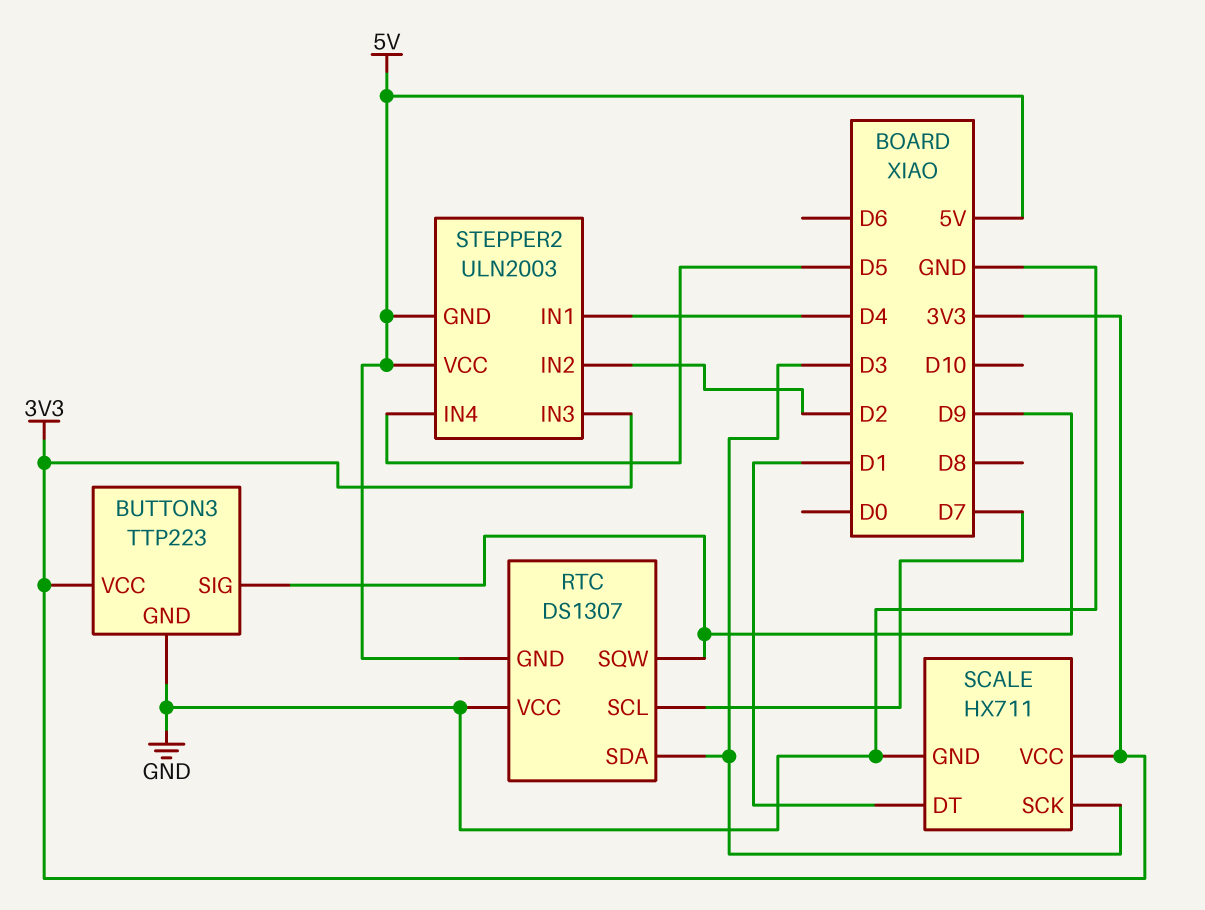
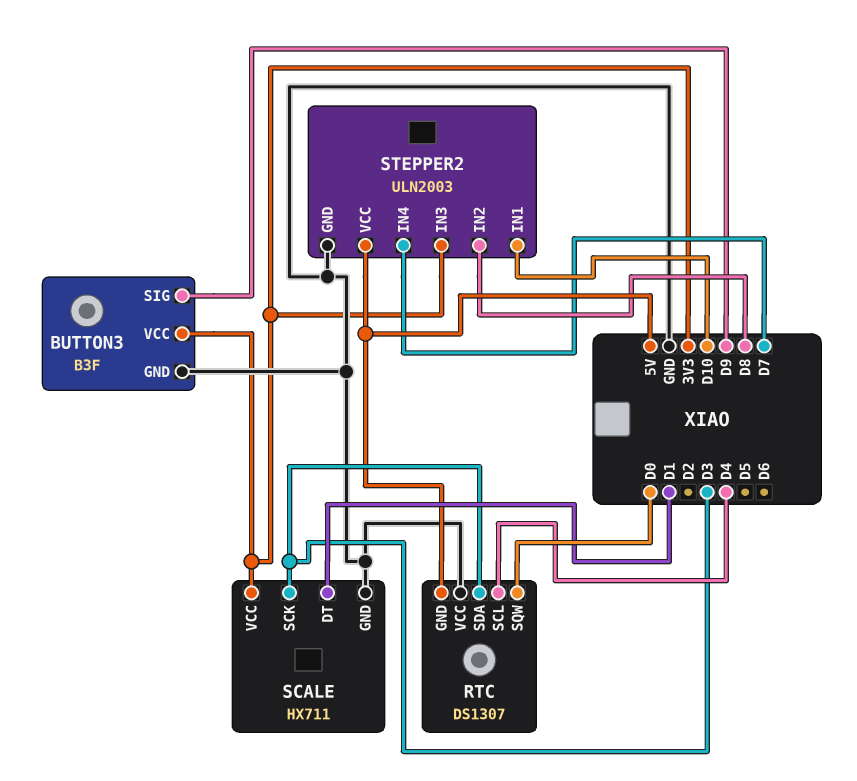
BUTTON3: TTP223 -> B3F
RTC pin SCL: D7 -> D4
RTC pin SQW: D9 -> D0
STEPPER2 pin GND: 5V -> GND
STEPPER2 pin IN1: D4 -> D10
STEPPER2 pin IN2: D2 -> D8
STEPPER2 pin IN4: D5 -> D7

